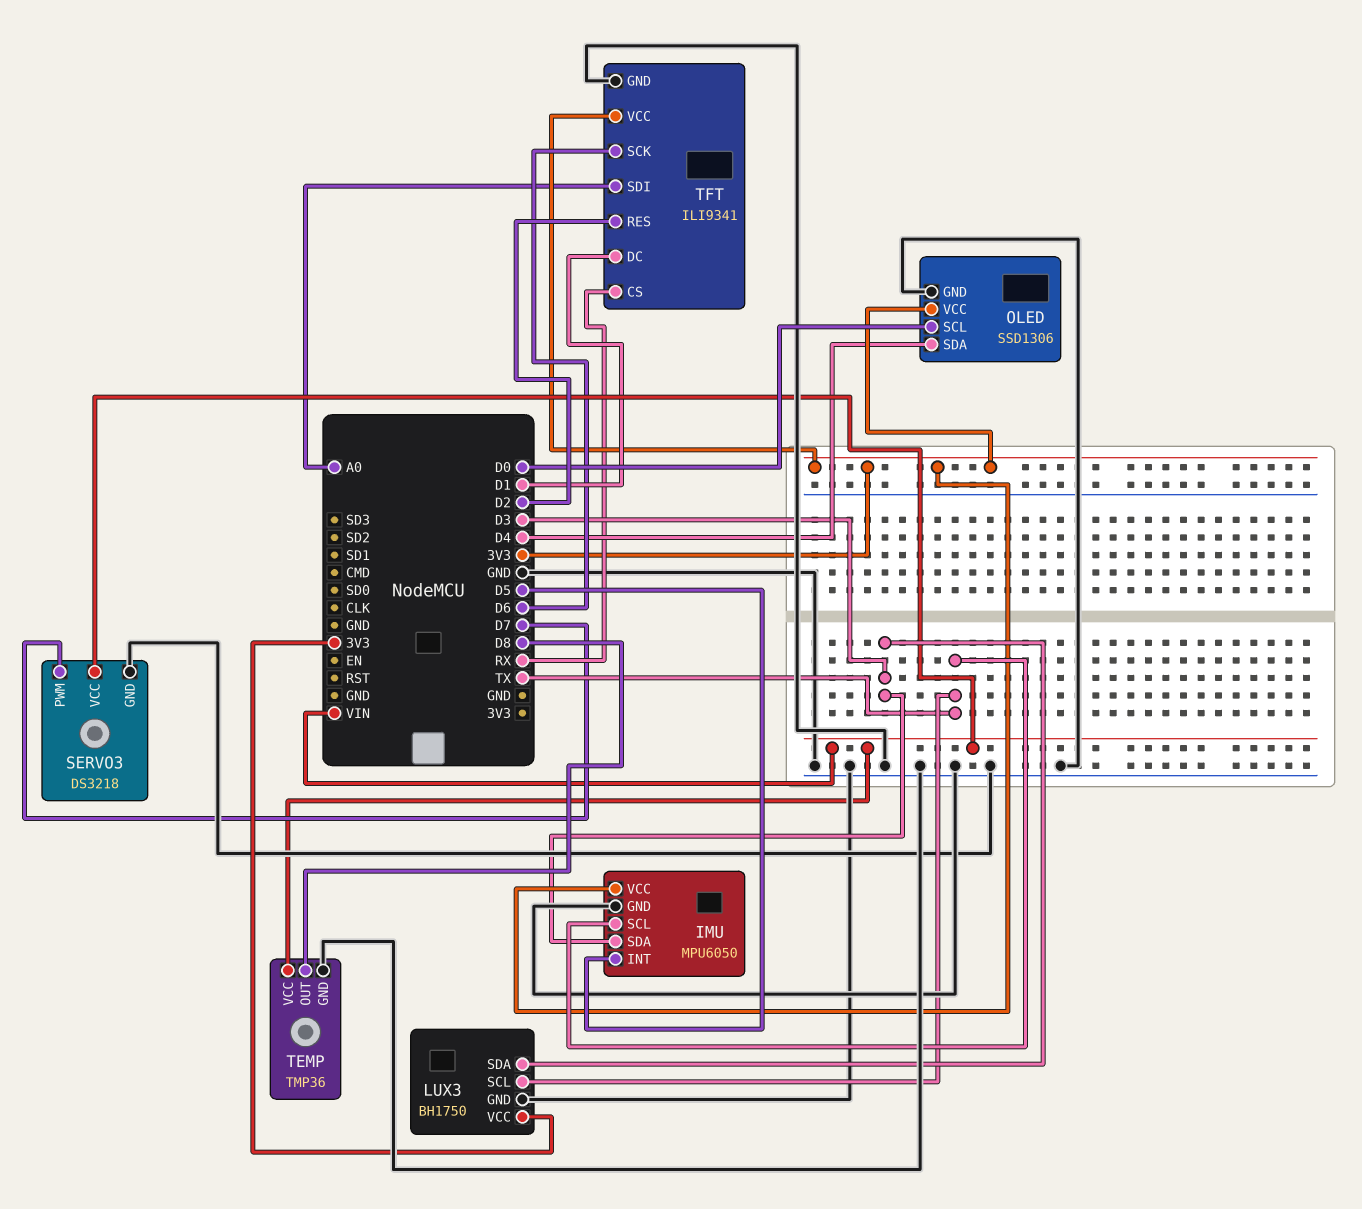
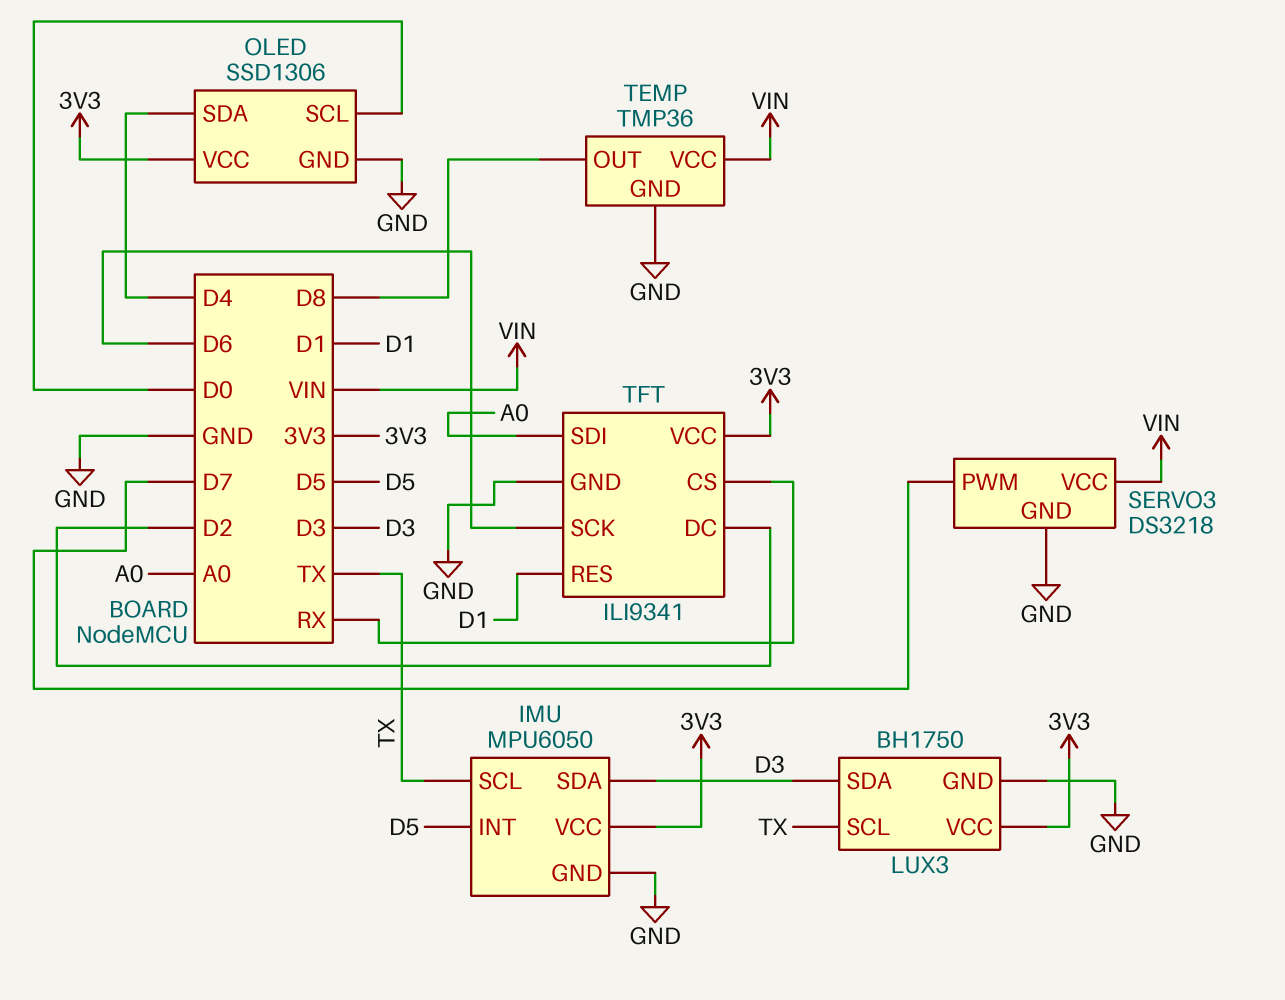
TFT pin DC: D1 -> D2
TFT pin RES: D2 -> D1

